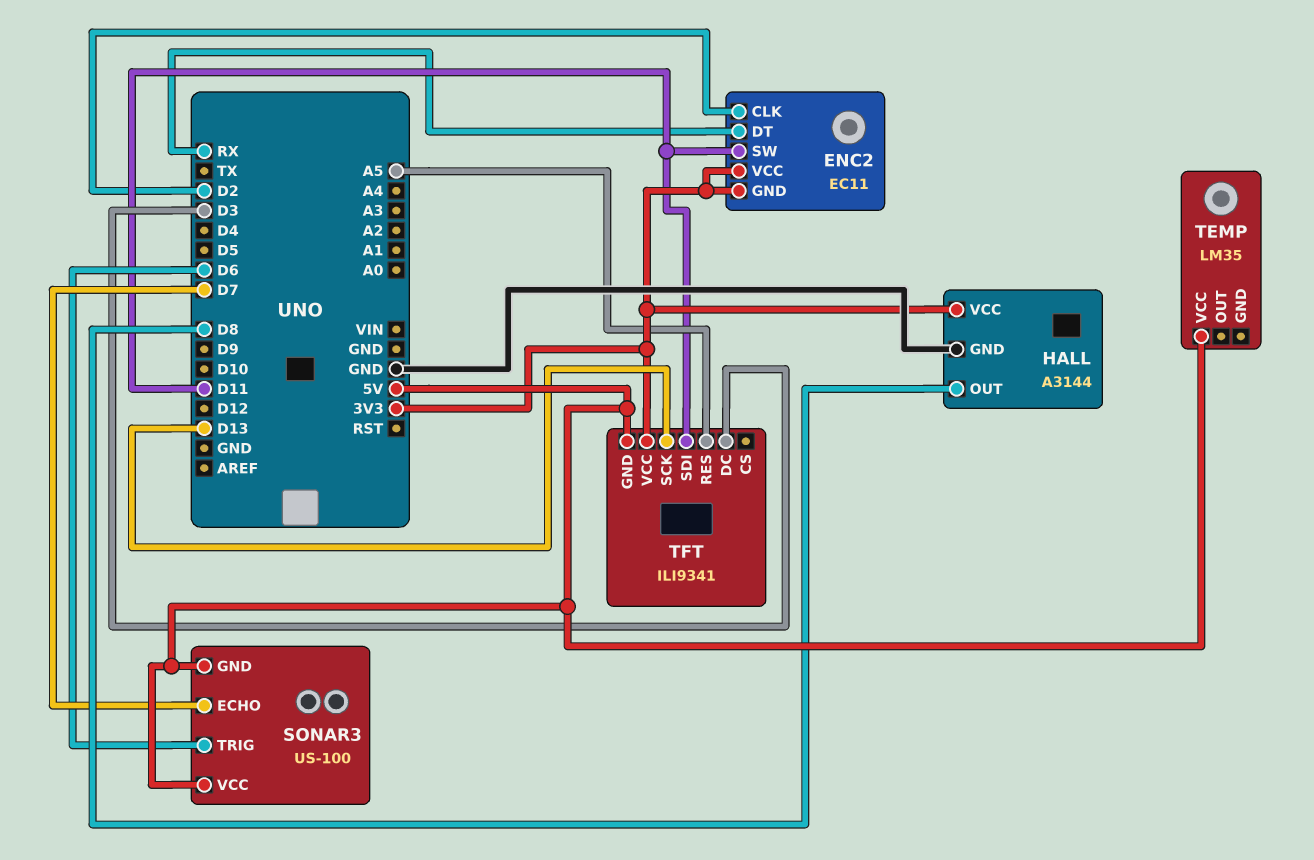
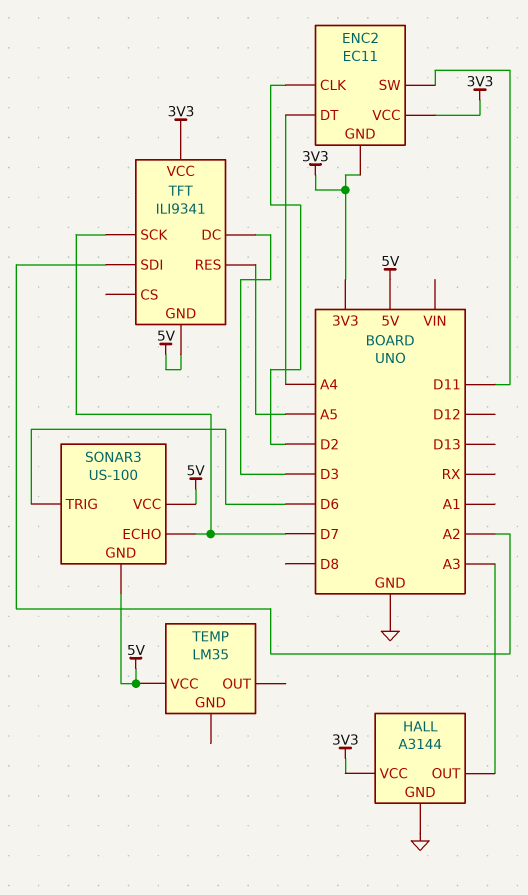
ENC2 pin DT: RX -> A4
HALL pin OUT: D8 -> A3
TFT pin SCK: D13 -> D7
TFT pin SDI: D11 -> A2

